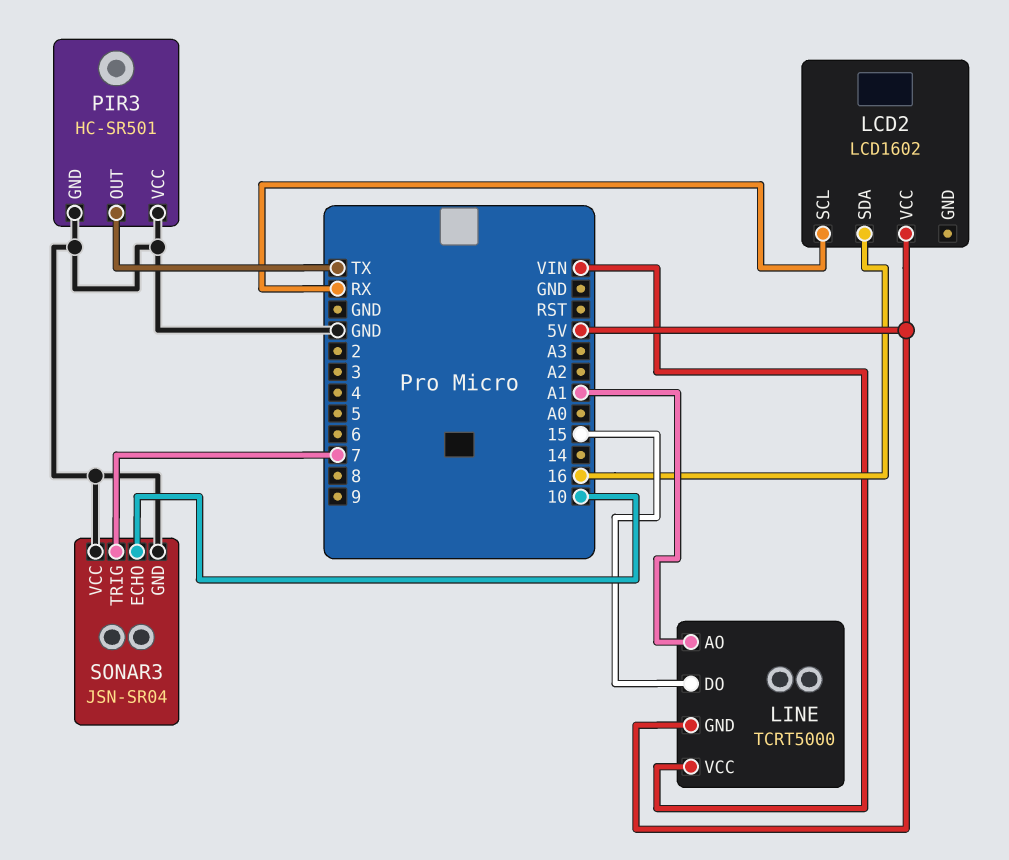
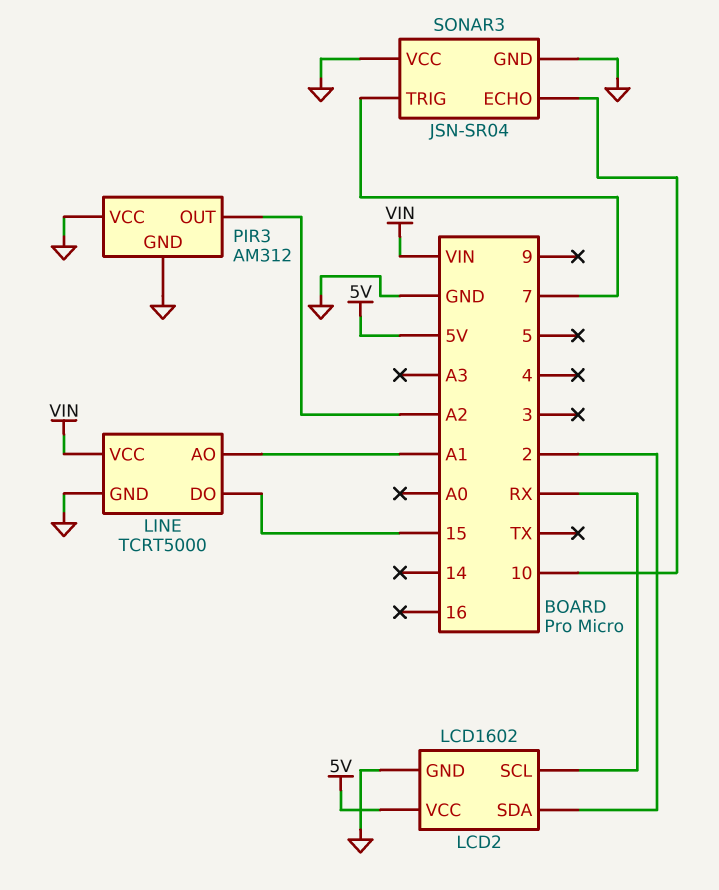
LCD2 pin GND: none -> GND
LCD2 pin SDA: 16 -> 2
LINE pin GND: 5V -> GND
PIR3: HC-SR501 -> AM312
PIR3 pin OUT: TX -> A2

